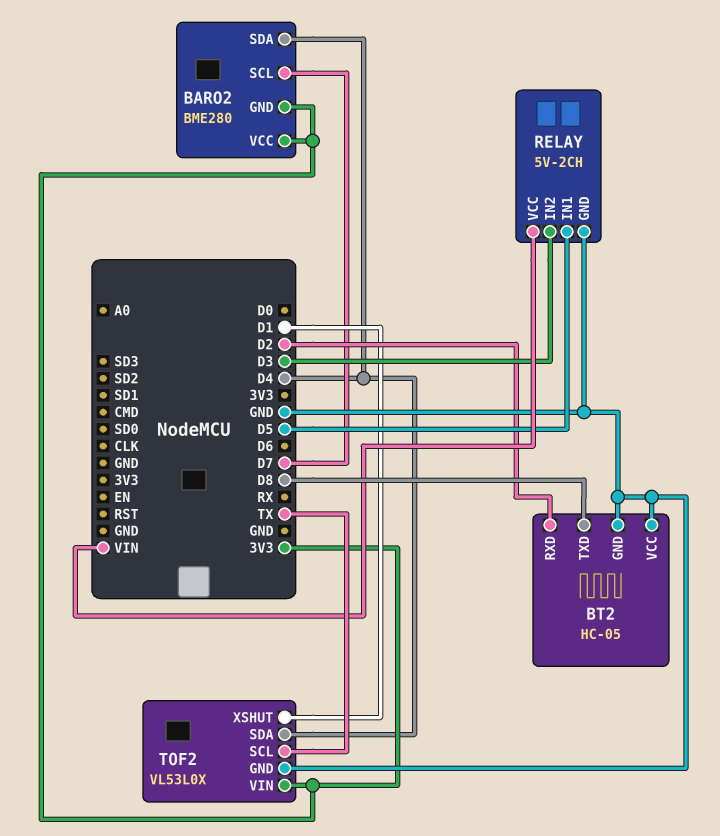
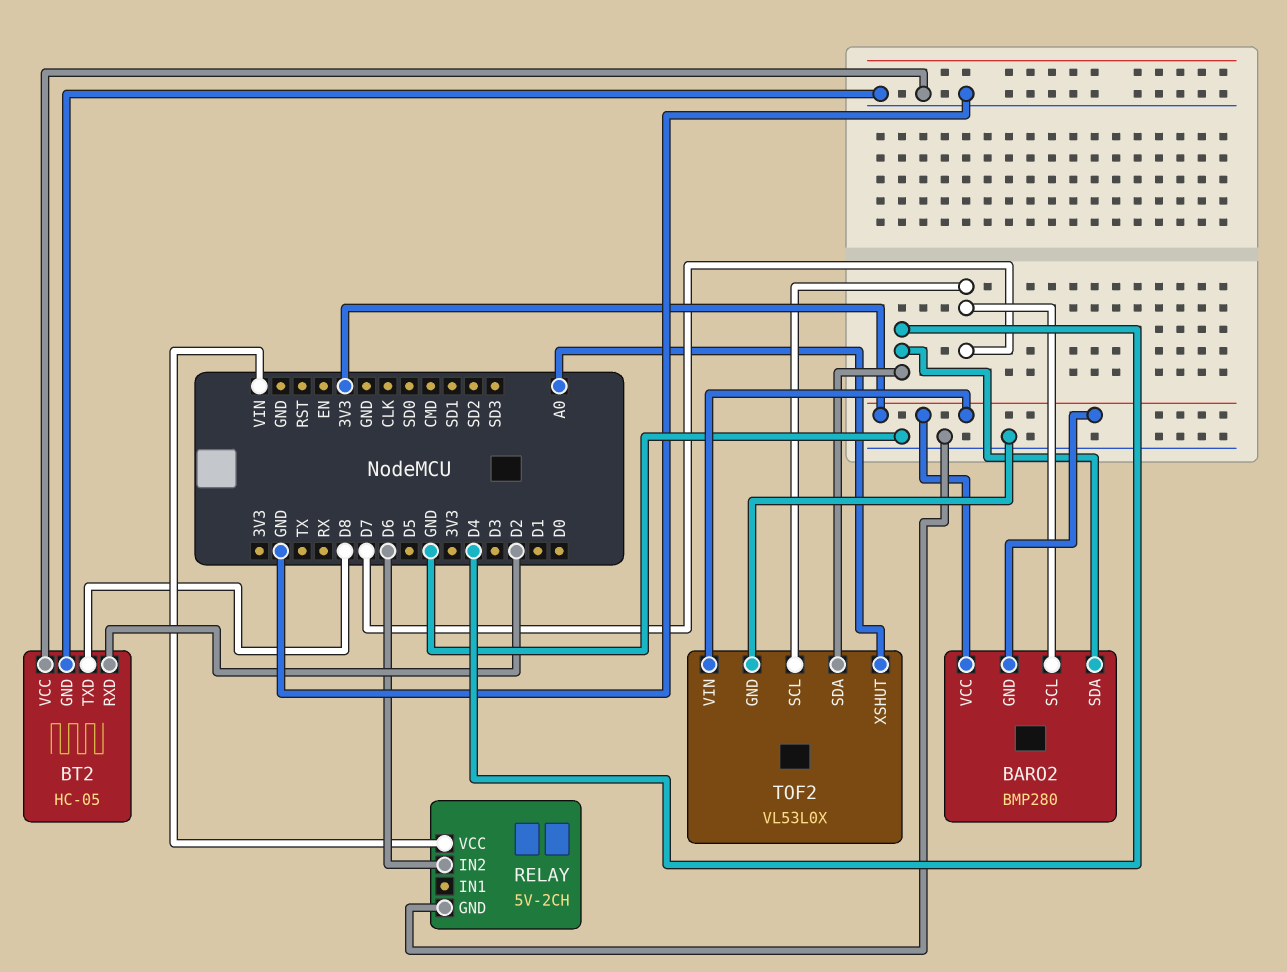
BARO2: BME280 -> BMP280
RELAY pin IN1: D5 -> none
RELAY pin IN2: D3 -> D6
TOF2 pin SCL: TX -> D7
TOF2 pin XSHUT: D1 -> A0

